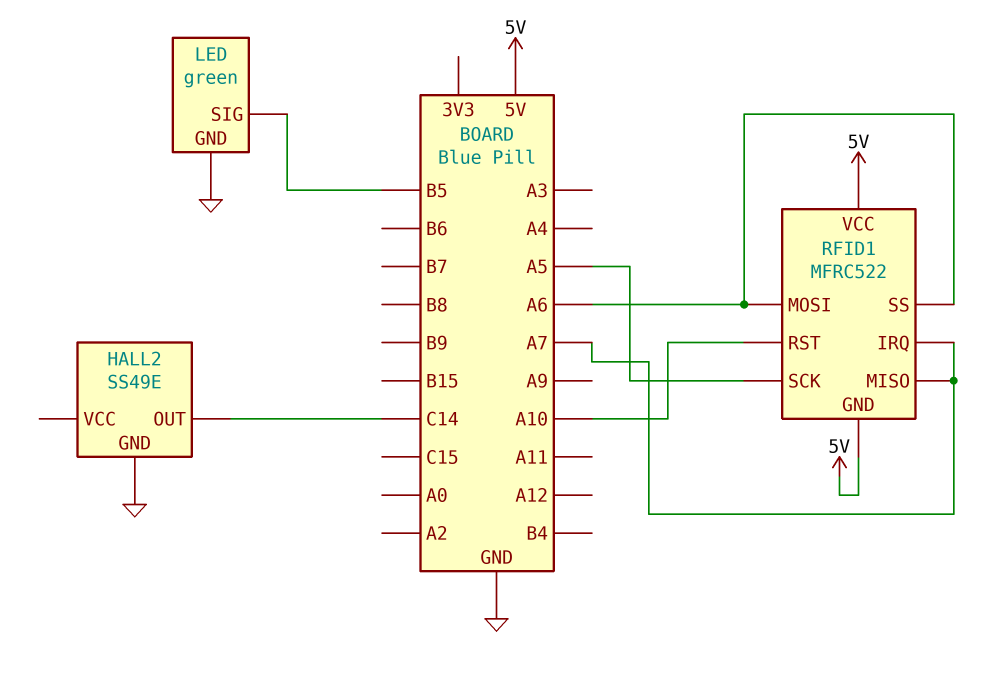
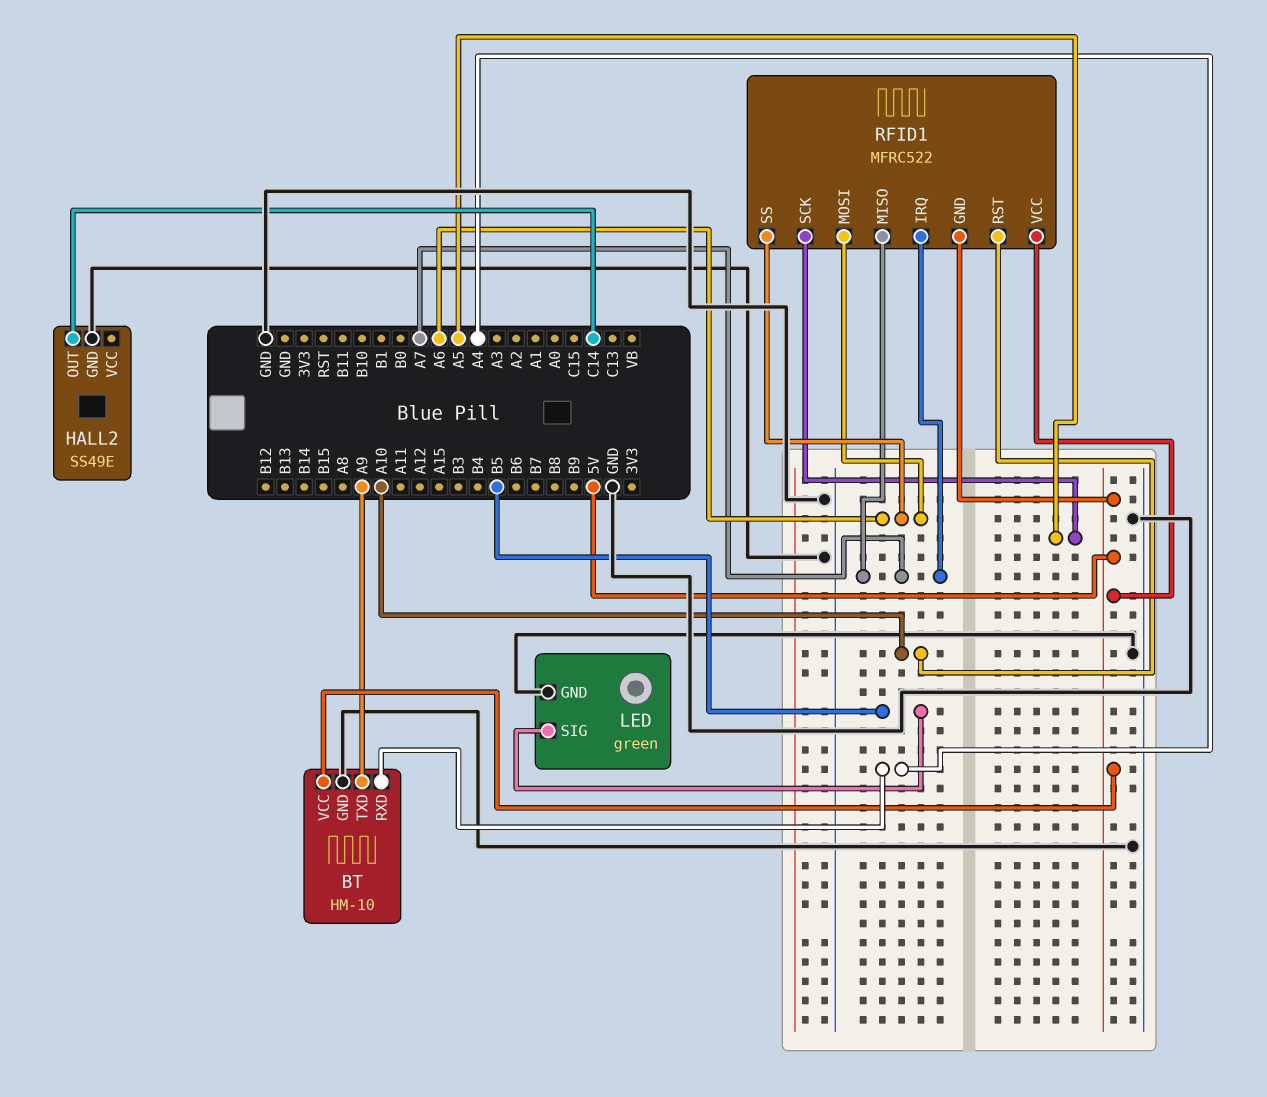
BT: none -> HM-10
BT pin GND: none -> GND
BT pin RXD: none -> A4
BT pin TXD: none -> A9
BT pin VCC: none -> 5V

